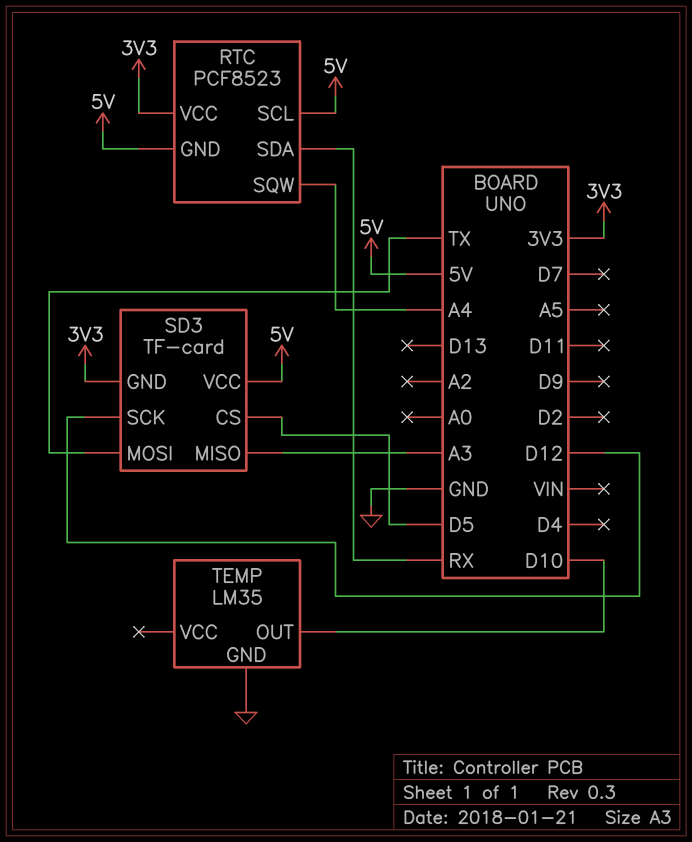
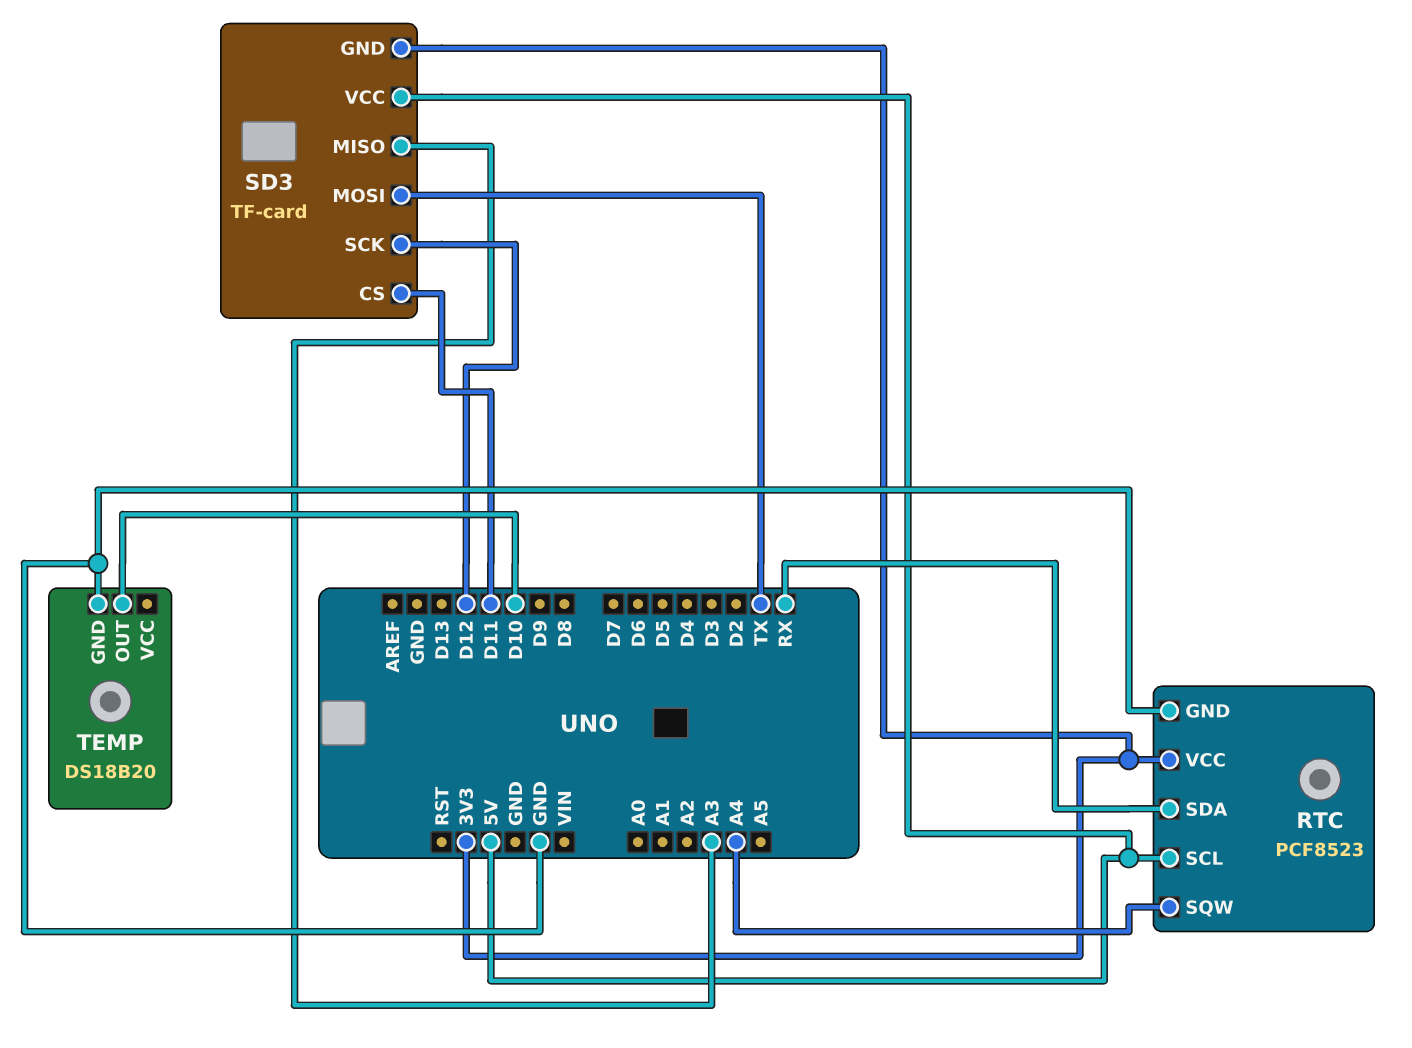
RTC pin GND: 5V -> GND
SD3 pin CS: D5 -> D11
TEMP: LM35 -> DS18B20

